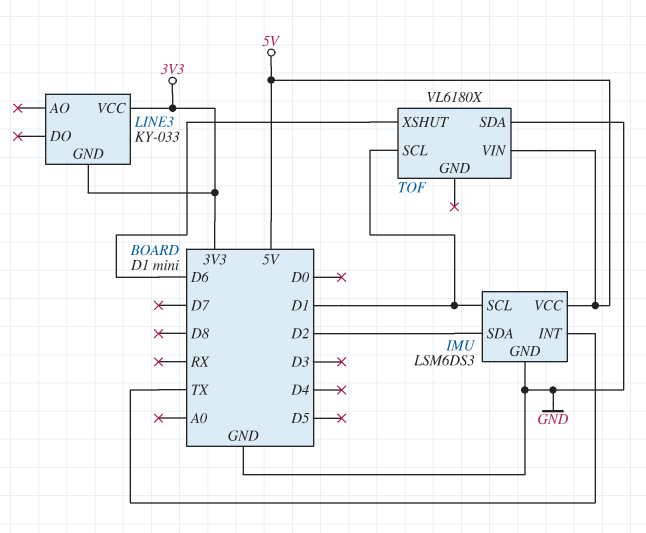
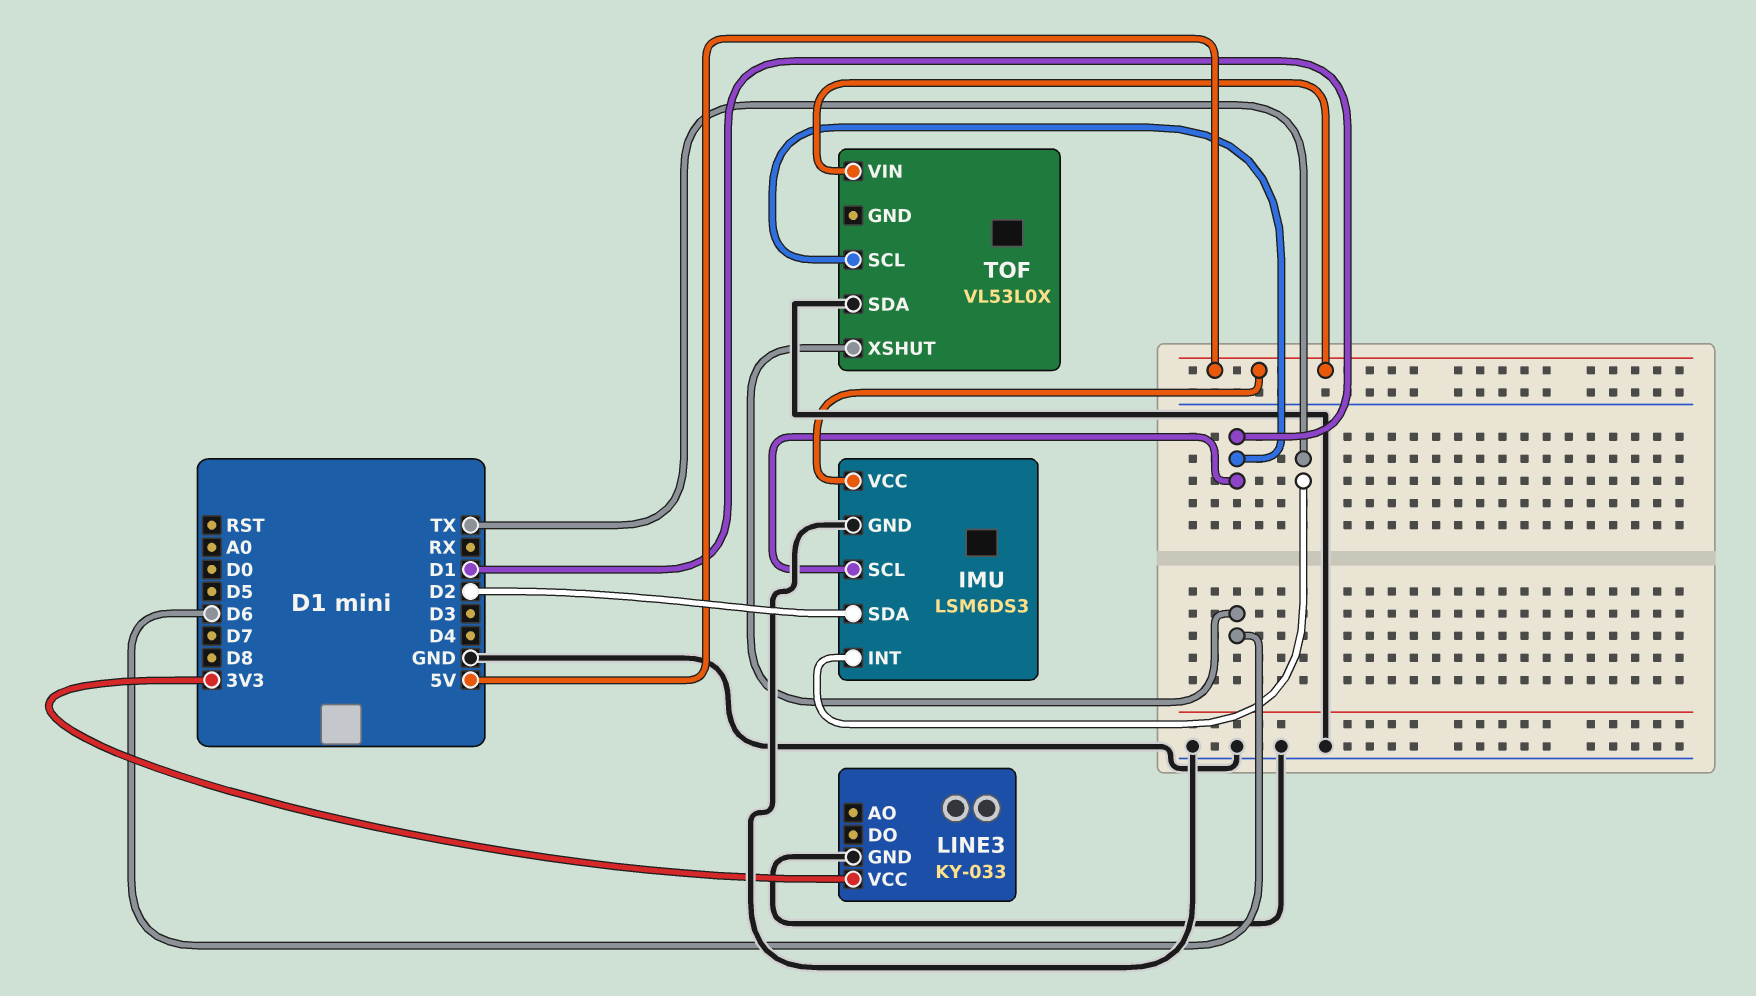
LINE3 pin GND: 3V3 -> GND
TOF: VL6180X -> VL53L0X

